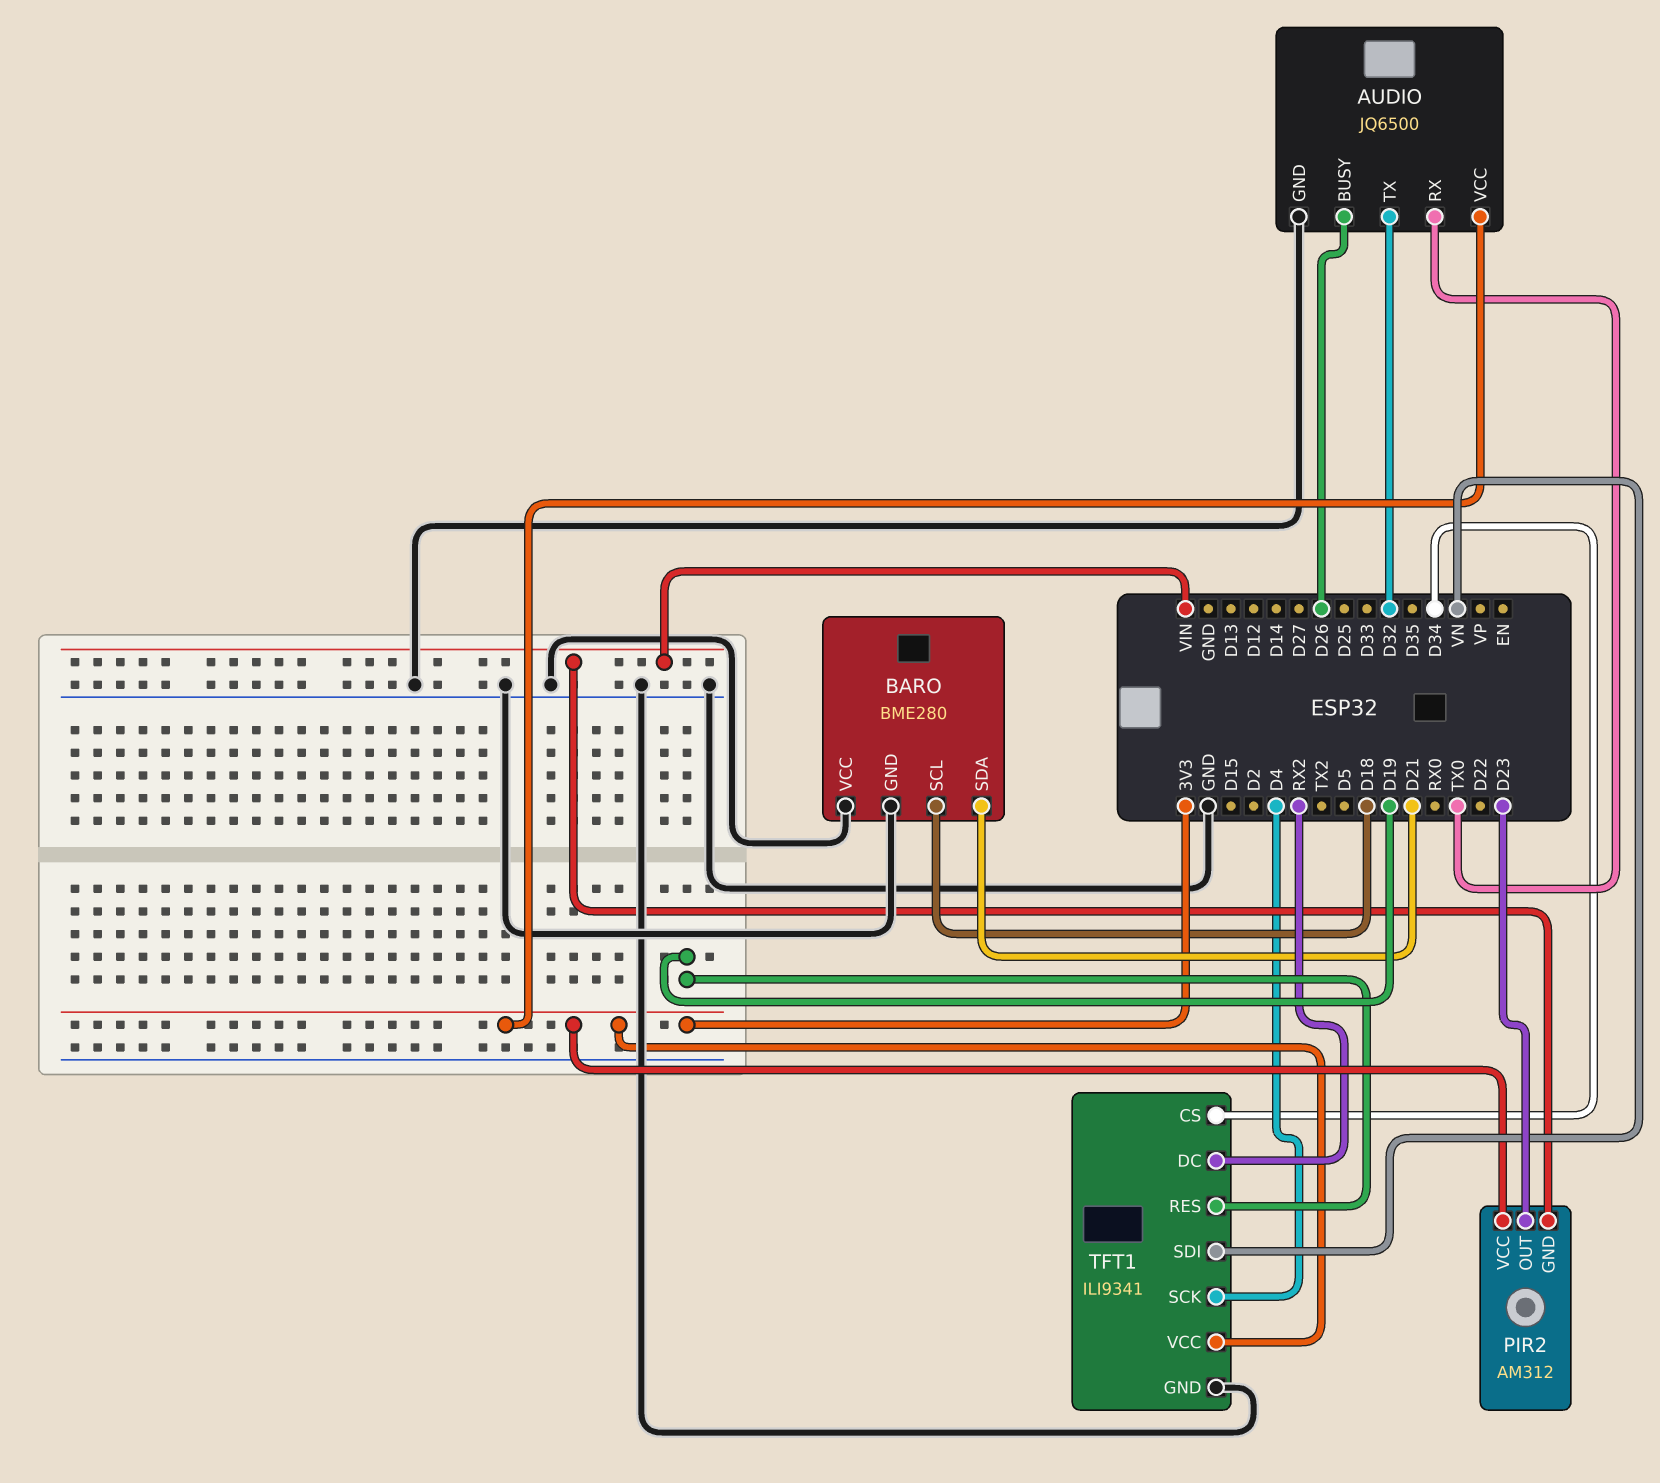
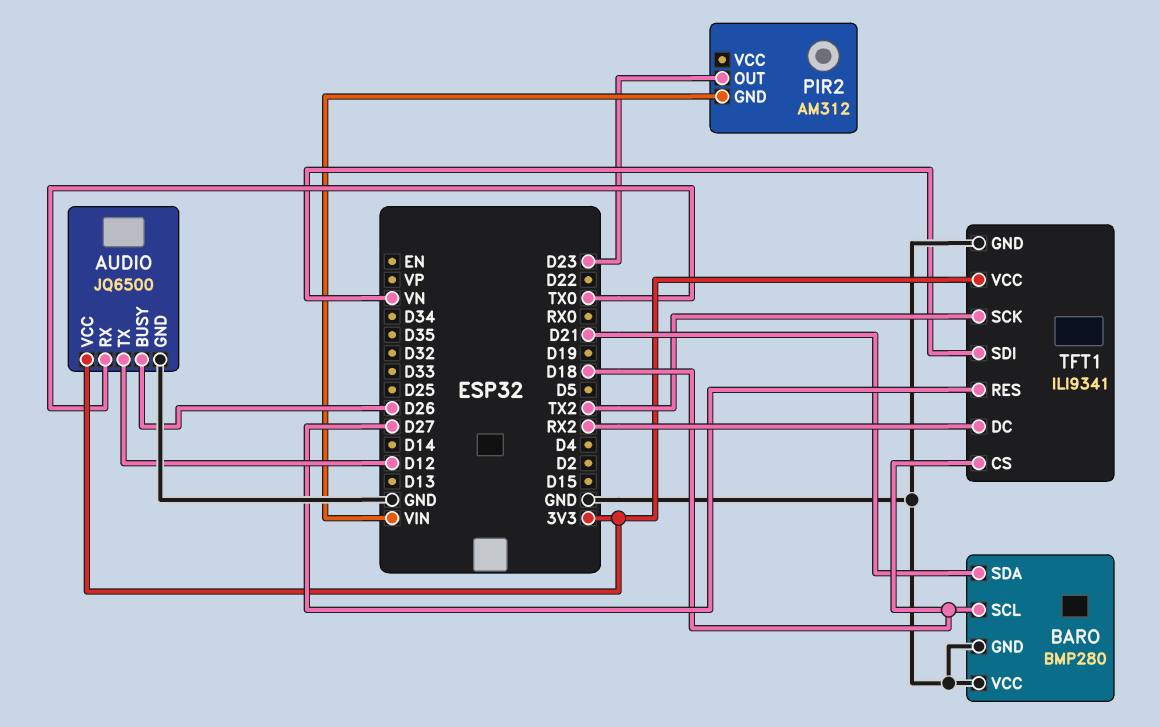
AUDIO pin TX: D32 -> D12
BARO: BME280 -> BMP280
PIR2 pin VCC: 3V3 -> none
TFT1 pin CS: D34 -> D18
TFT1 pin RES: D19 -> D27
TFT1 pin SCK: D4 -> TX2

